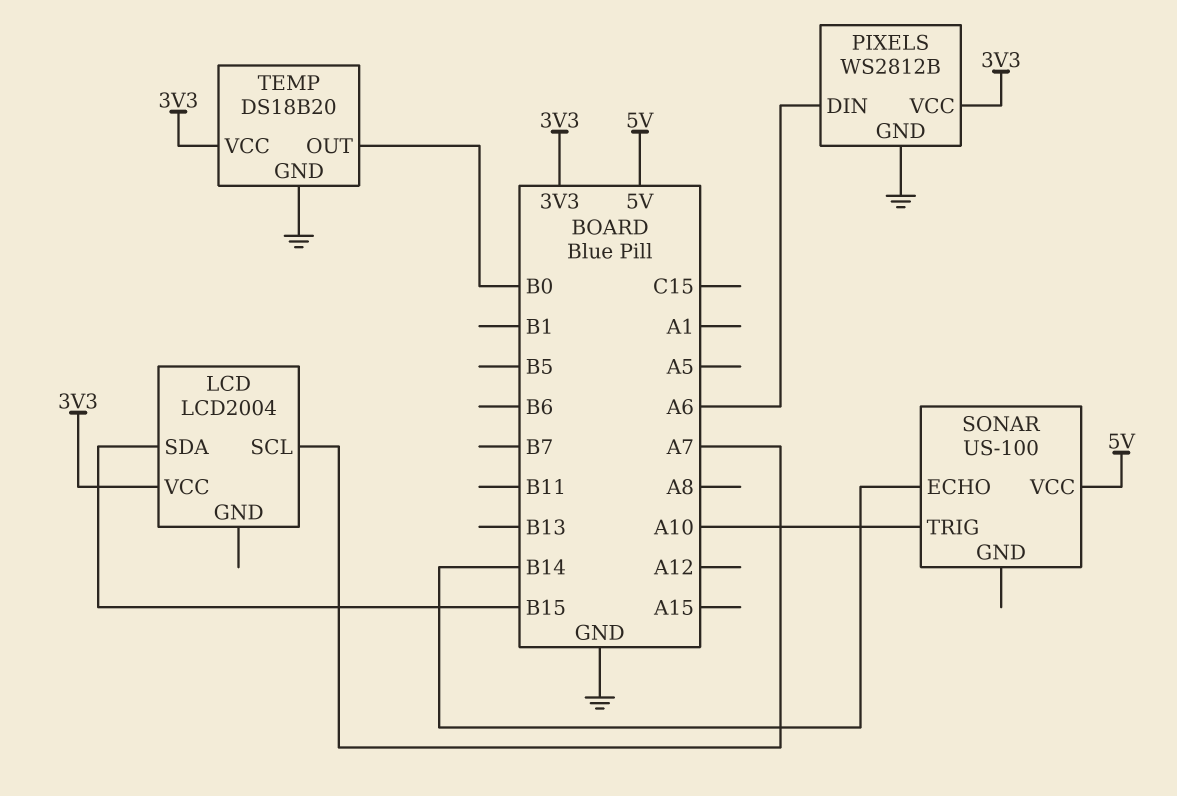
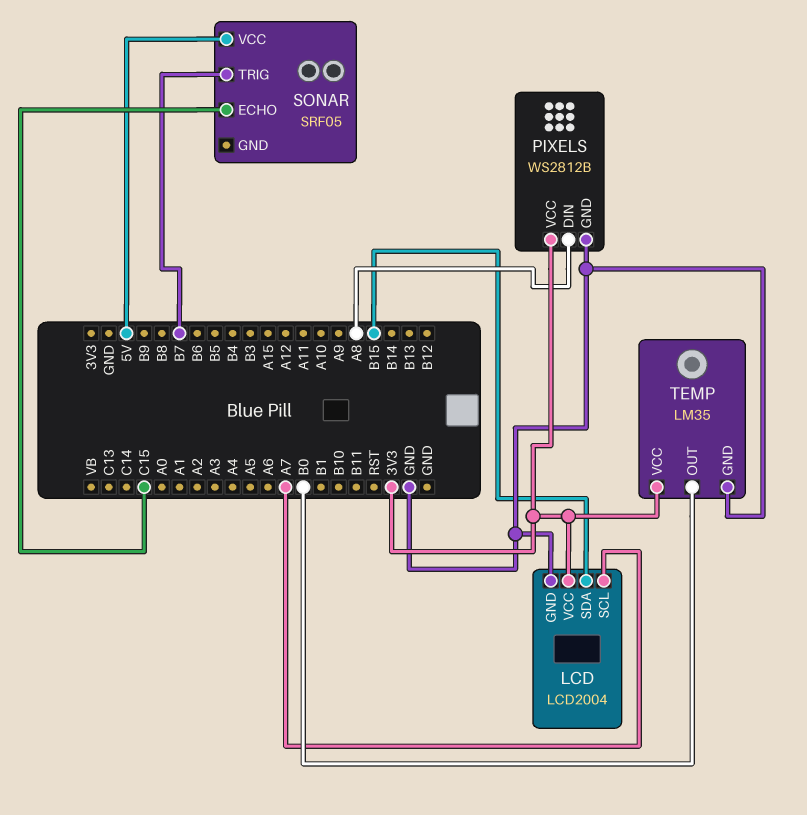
LCD pin GND: none -> GND
PIXELS pin DIN: A6 -> A8
SONAR: US-100 -> SRF05
SONAR pin ECHO: B14 -> C15
SONAR pin TRIG: A10 -> B7
TEMP: DS18B20 -> LM35

